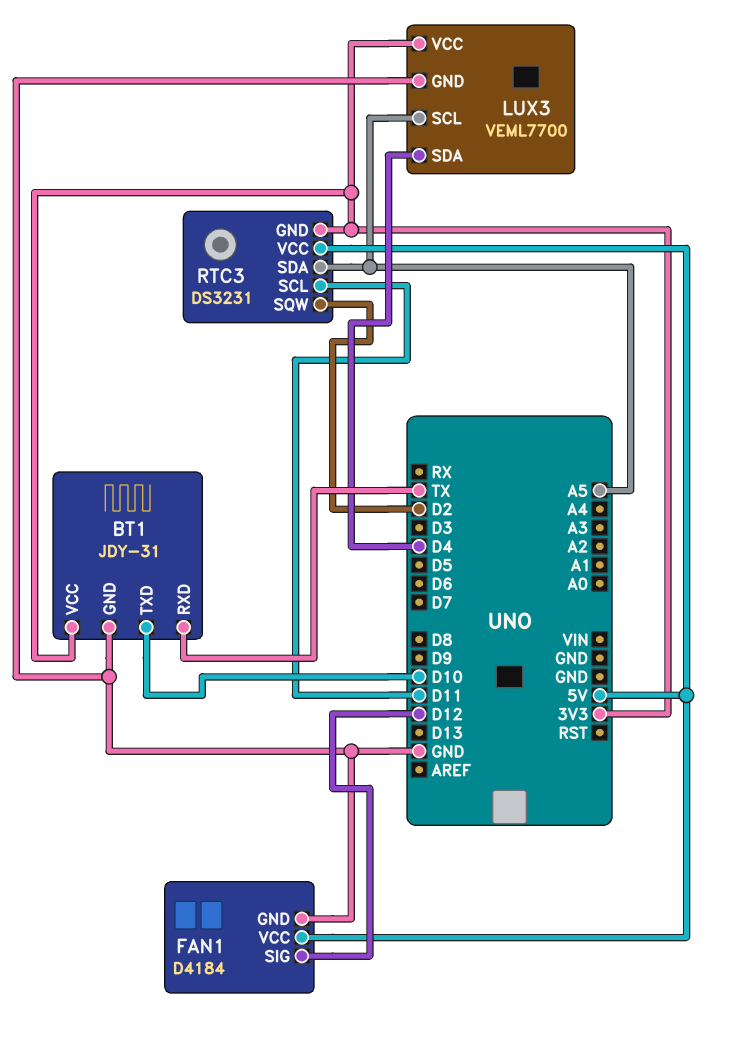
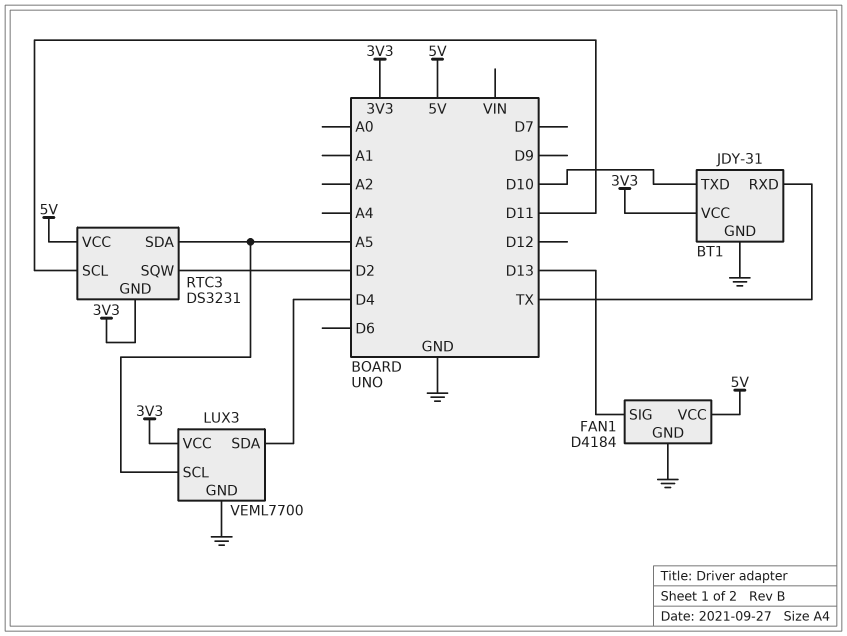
FAN1 pin SIG: D12 -> D13

